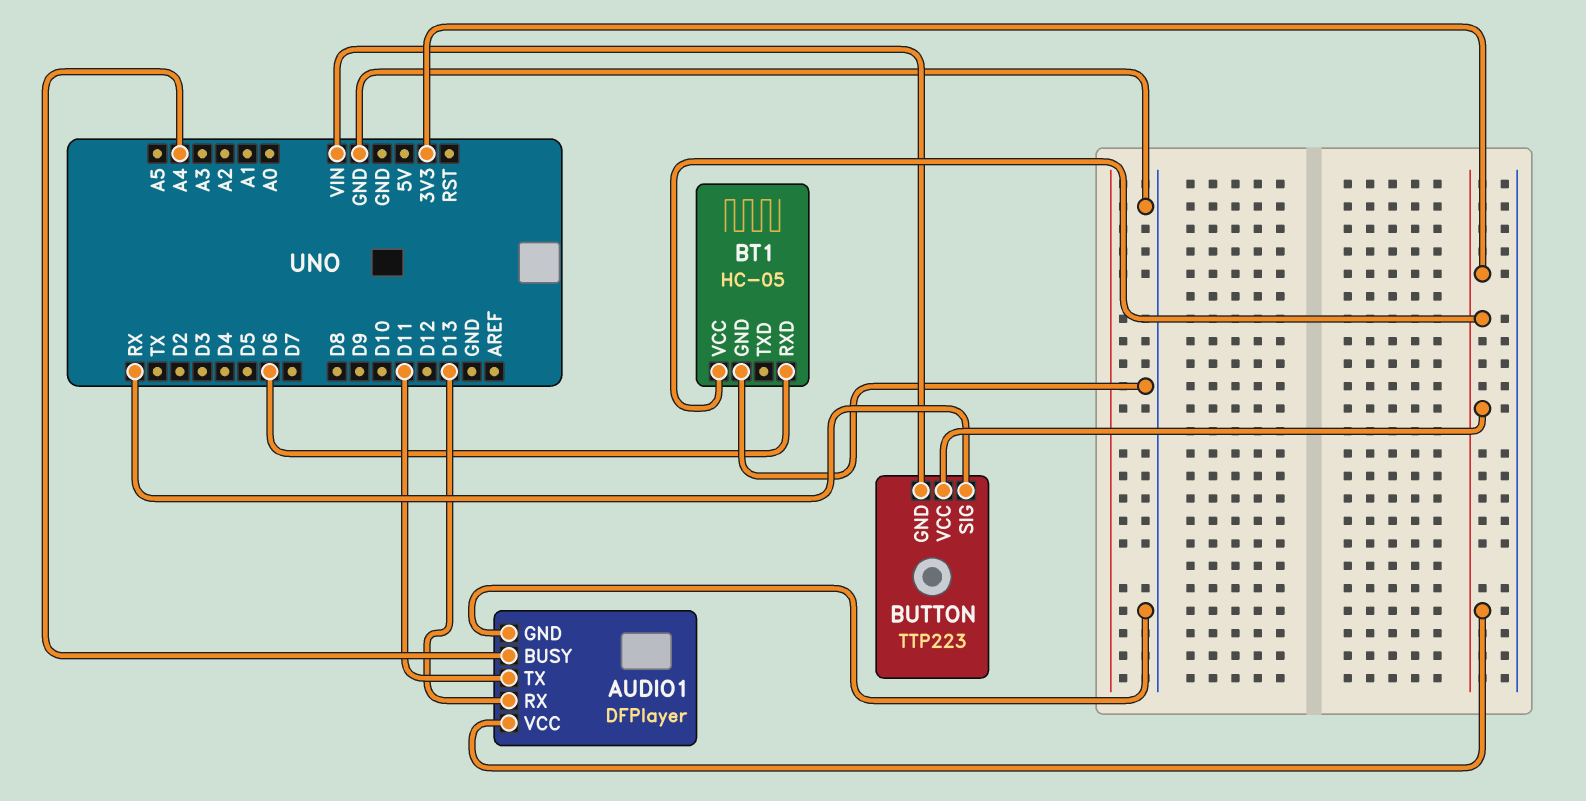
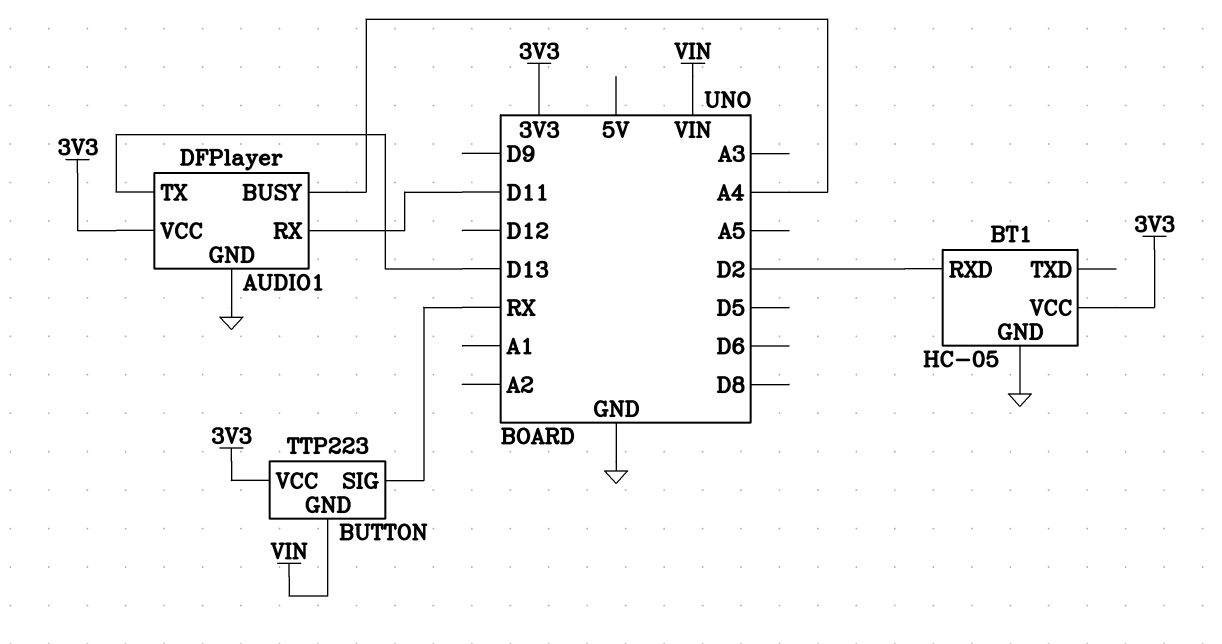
AUDIO1 pin RX: D13 -> D11
AUDIO1 pin TX: D11 -> D13
BT1 pin RXD: D6 -> D2

